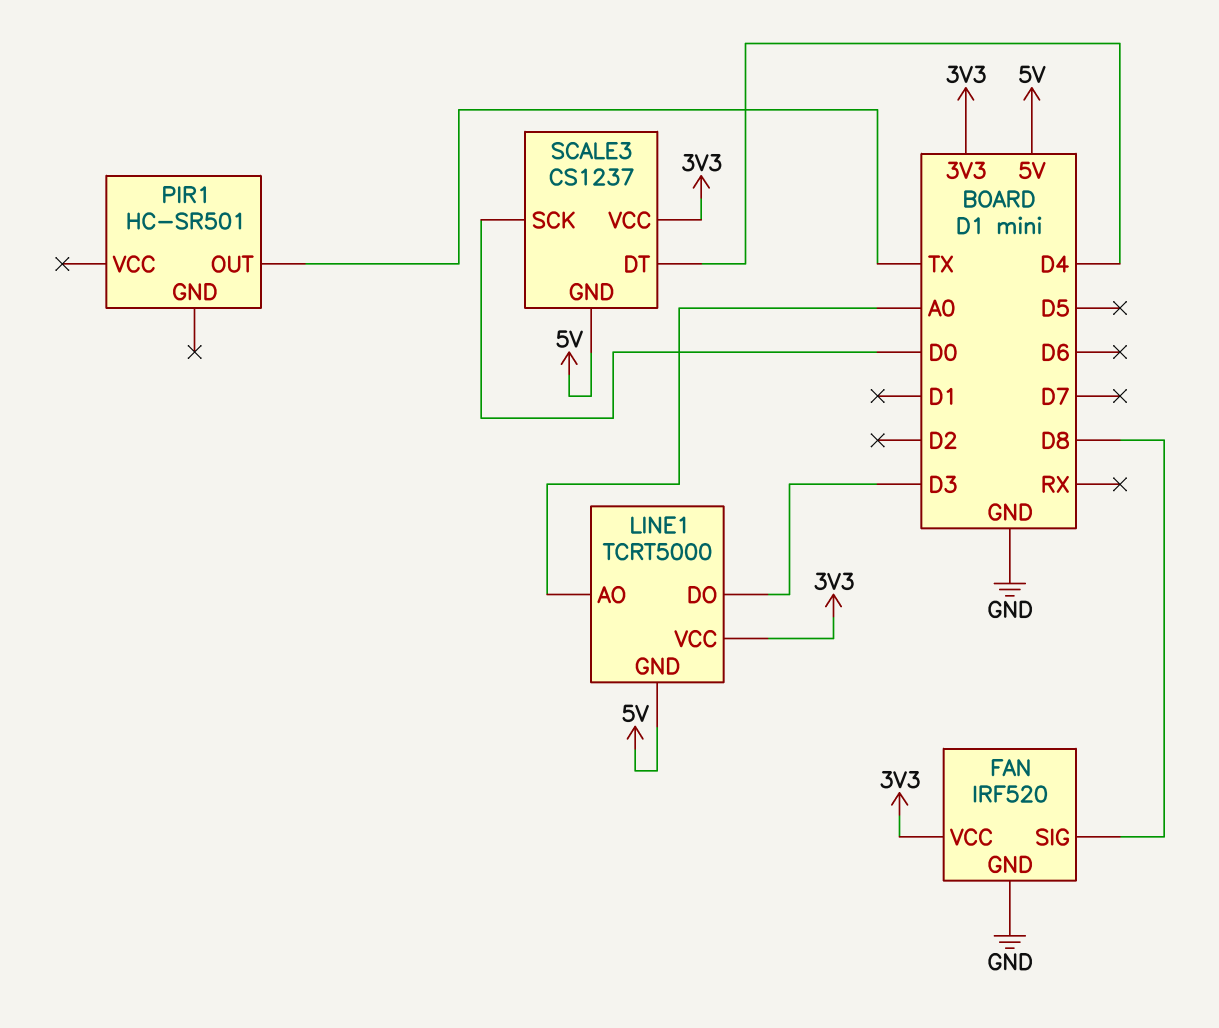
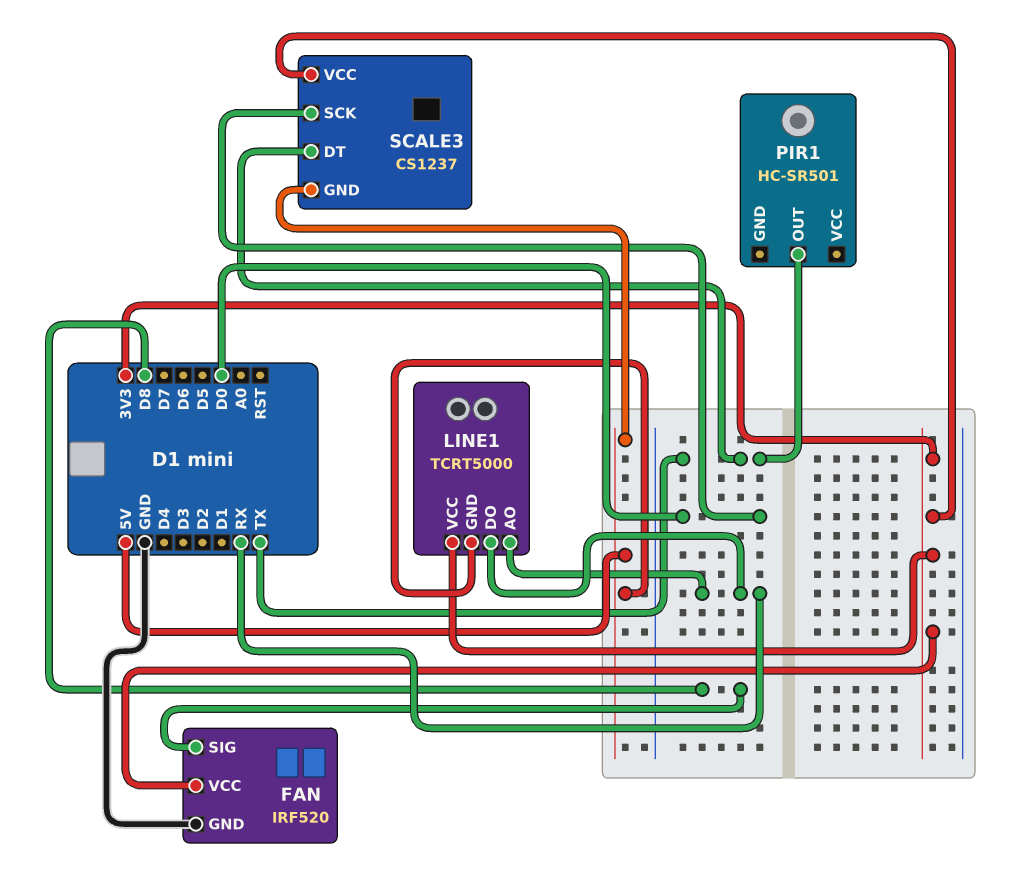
LINE1 pin AO: A0 -> RX
LINE1 pin DO: D3 -> RX
SCALE3 pin DT: D4 -> TX

